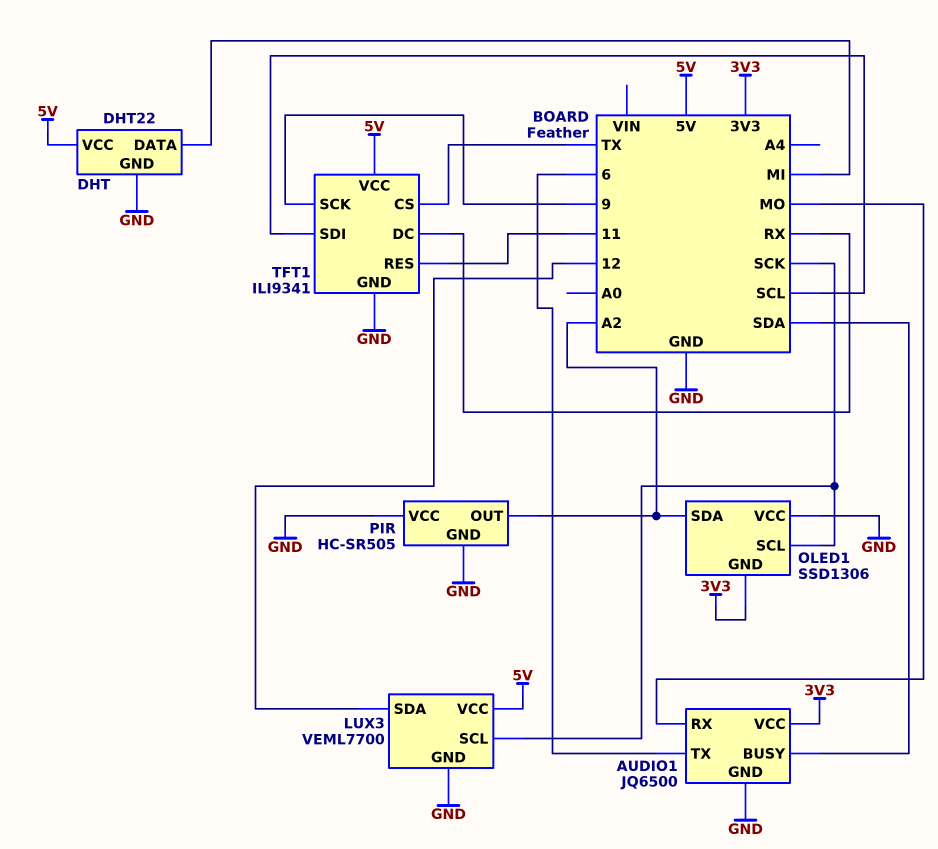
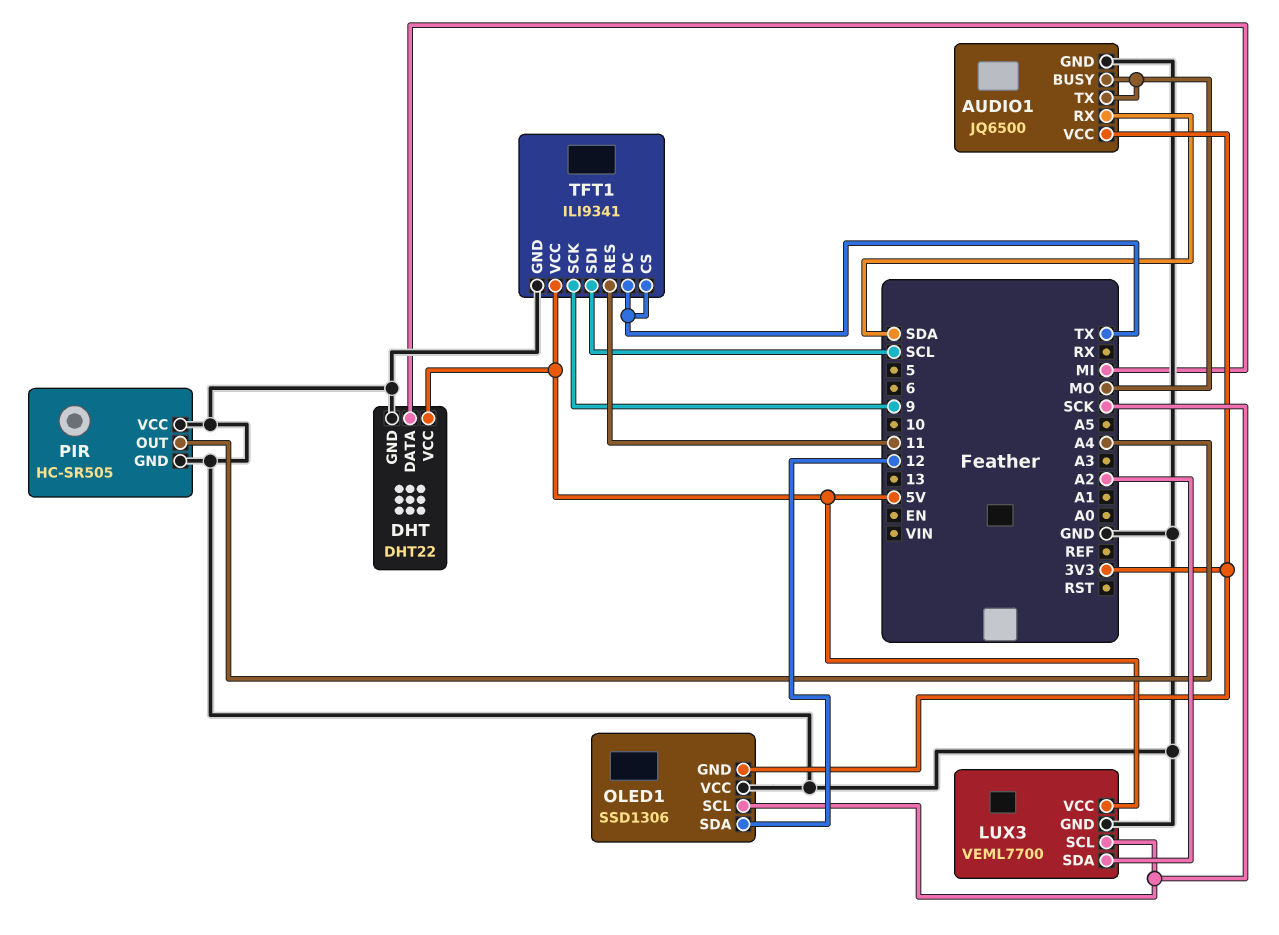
AUDIO1 pin BUSY: SDA -> MO
AUDIO1 pin RX: MO -> SDA
AUDIO1 pin TX: 6 -> MO
LUX3 pin SDA: 12 -> A2
OLED1 pin SDA: A2 -> 12
PIR pin OUT: A2 -> A4
TFT1 pin DC: RX -> TX

